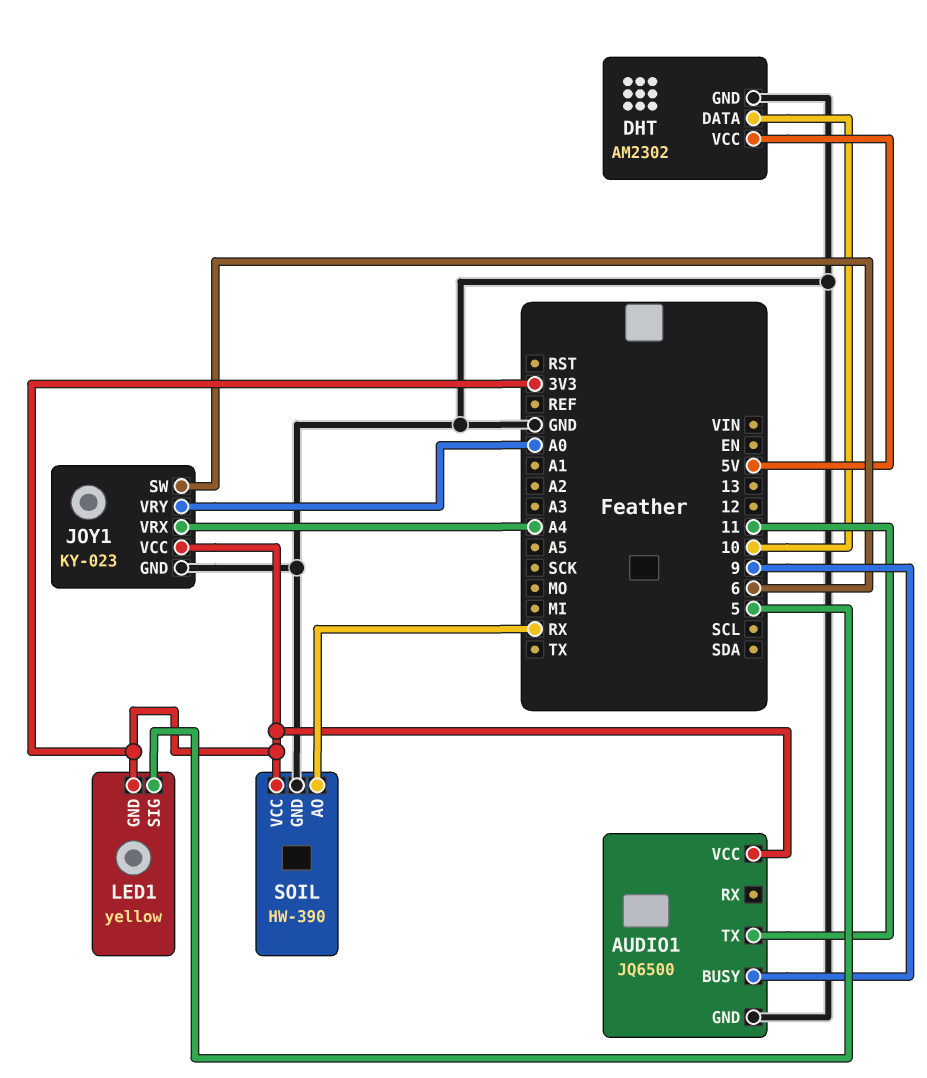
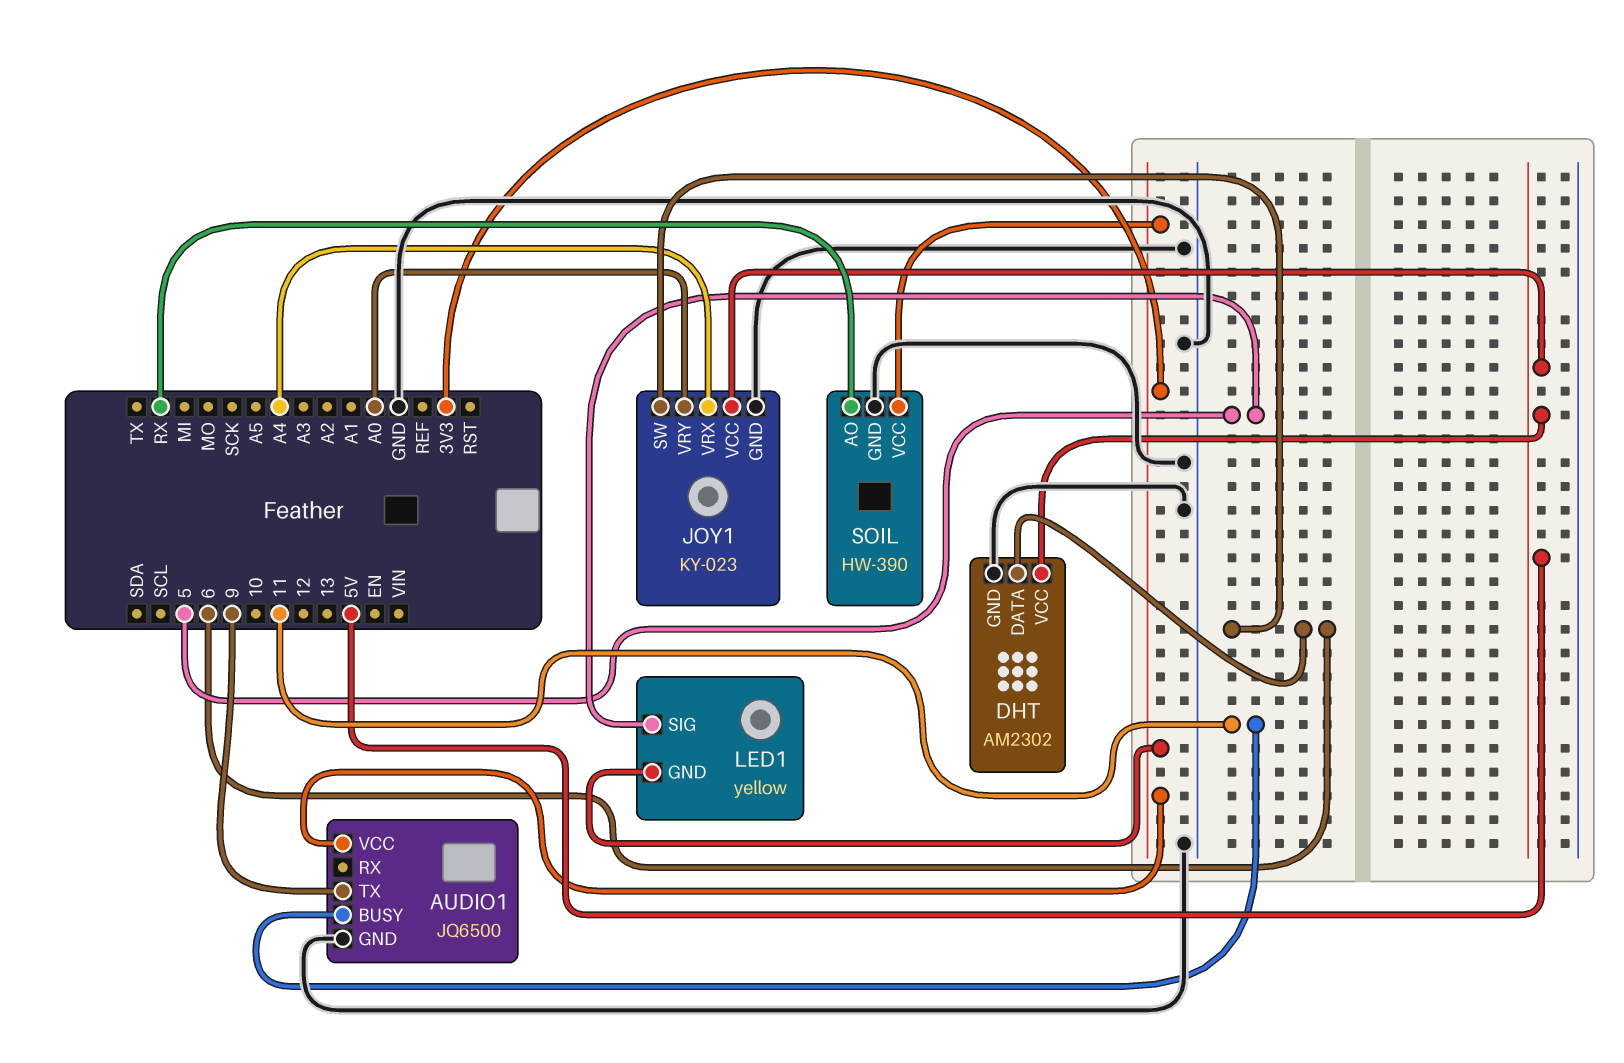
AUDIO1 pin BUSY: 9 -> 11
AUDIO1 pin TX: 11 -> 9
DHT pin DATA: 10 -> 6
JOY1 pin VCC: 3V3 -> 5V

